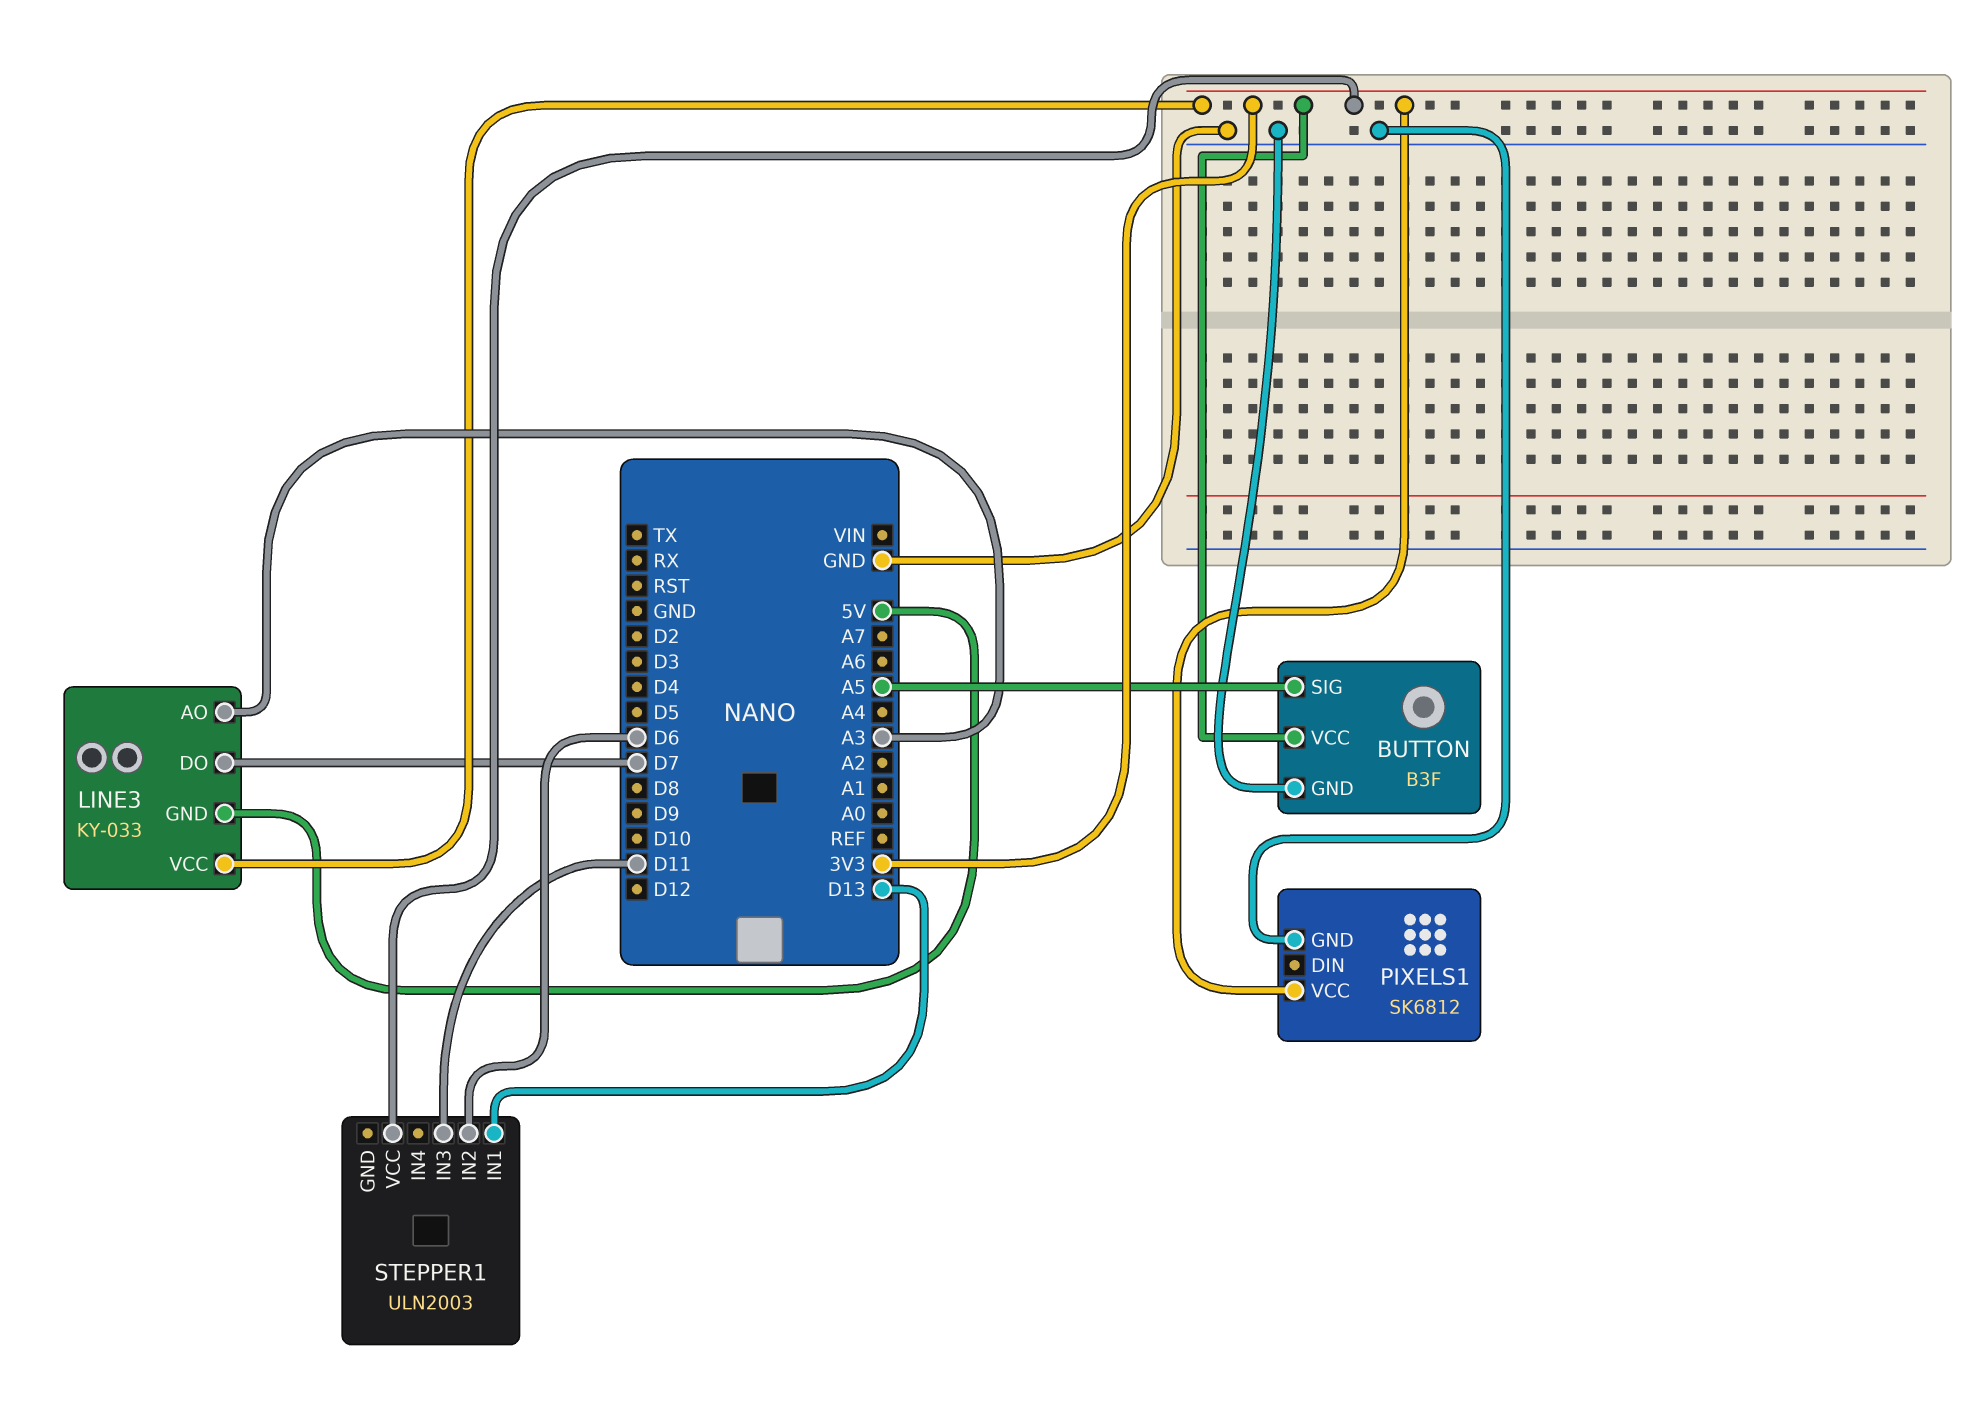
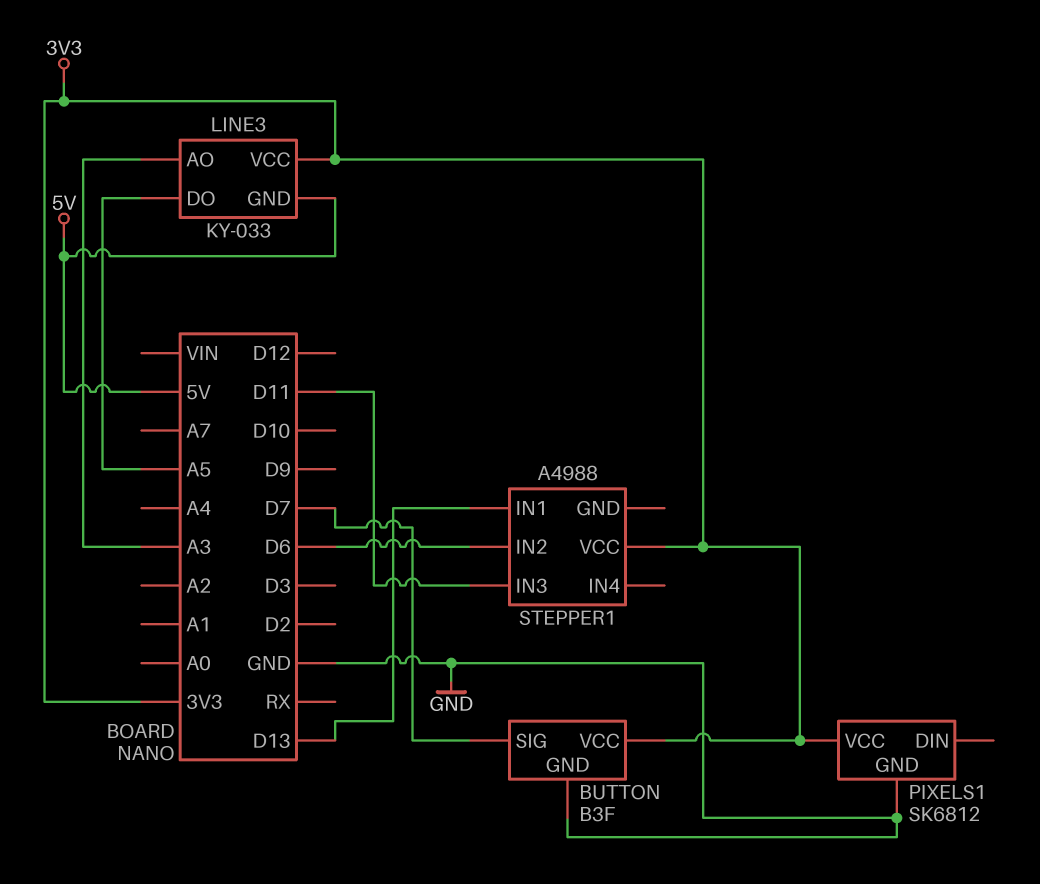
BUTTON pin SIG: A5 -> D7
LINE3 pin DO: D7 -> A5
STEPPER1: ULN2003 -> A4988

